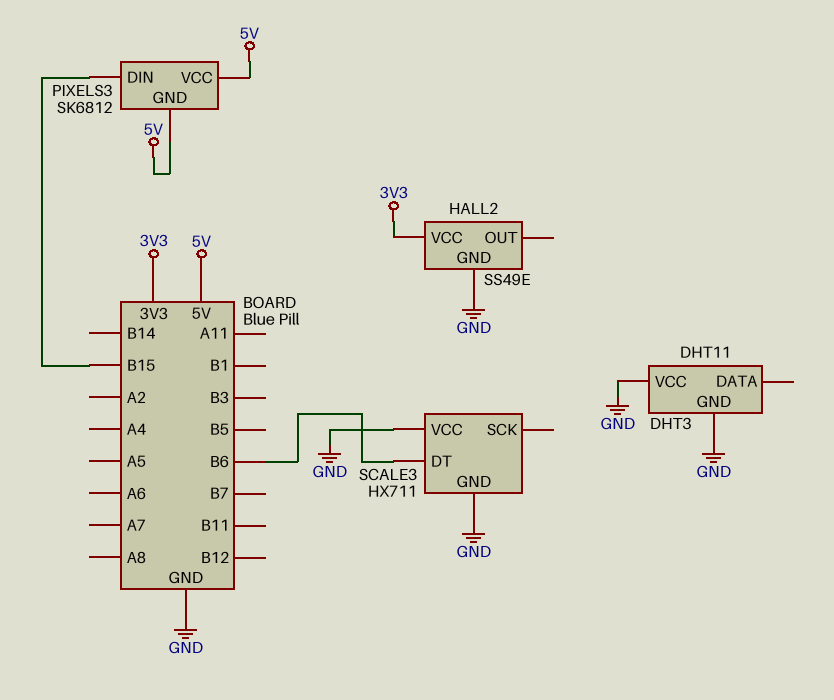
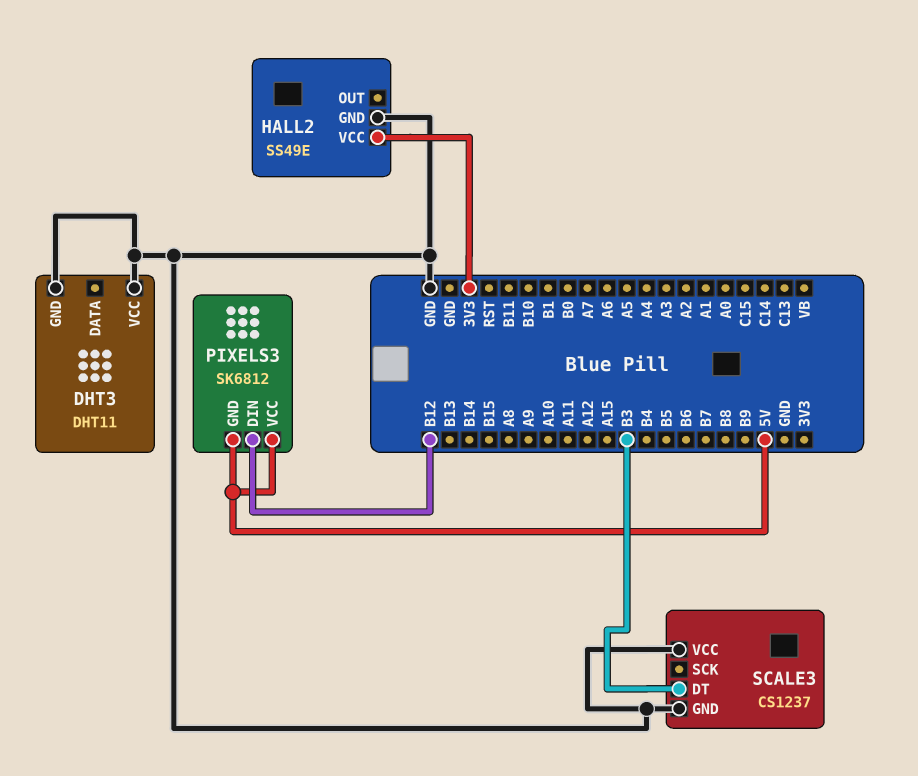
PIXELS3 pin DIN: B15 -> B12
SCALE3: HX711 -> CS1237
SCALE3 pin DT: B6 -> B3

